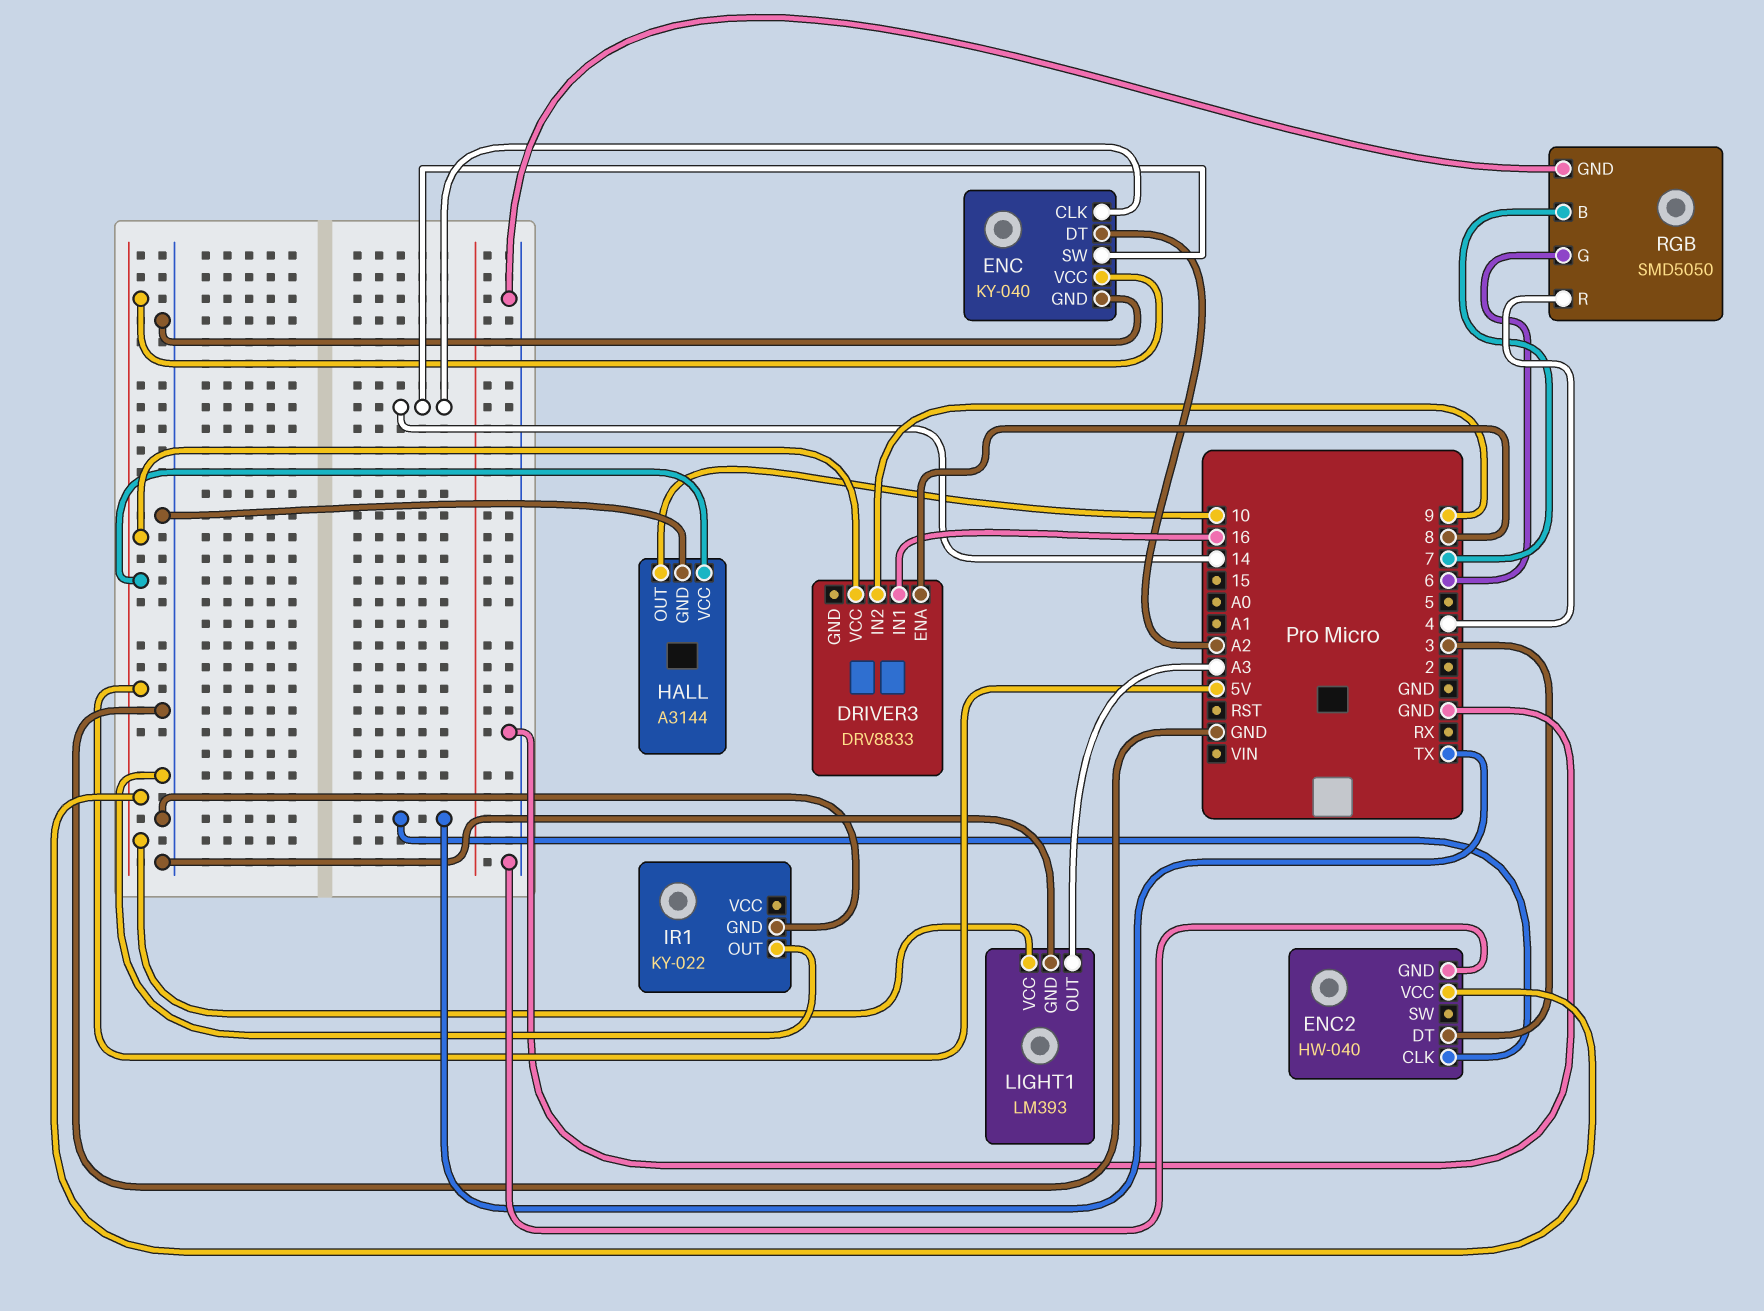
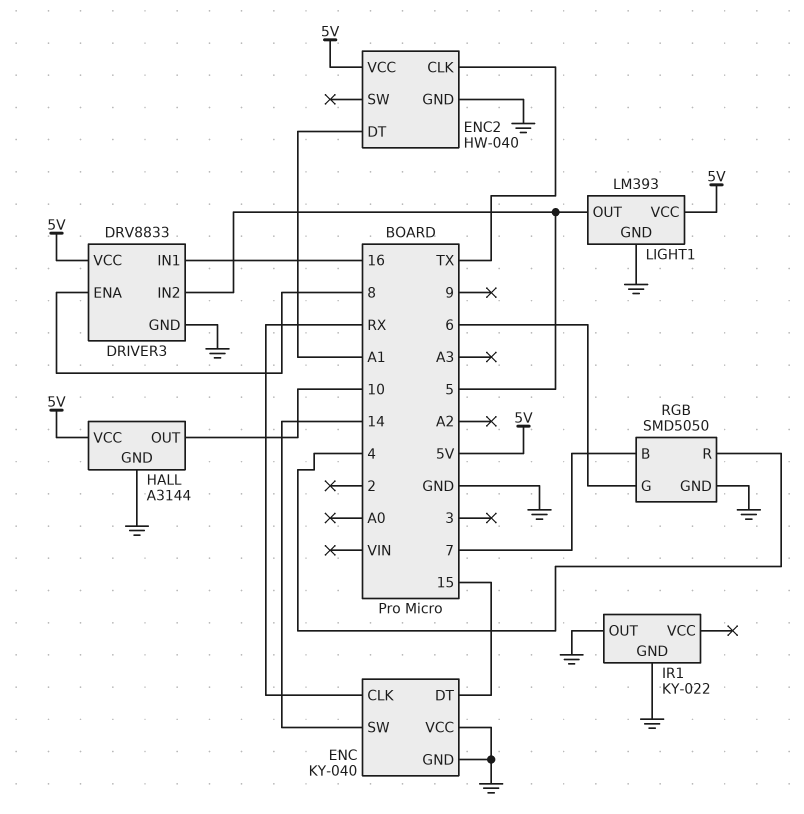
DRIVER3 pin GND: none -> GND
DRIVER3 pin IN2: 9 -> 5
ENC pin CLK: 14 -> RX
ENC pin DT: A2 -> 15
ENC pin VCC: 5V -> GND
ENC2 pin DT: 3 -> A1
LIGHT1 pin OUT: A3 -> 5

